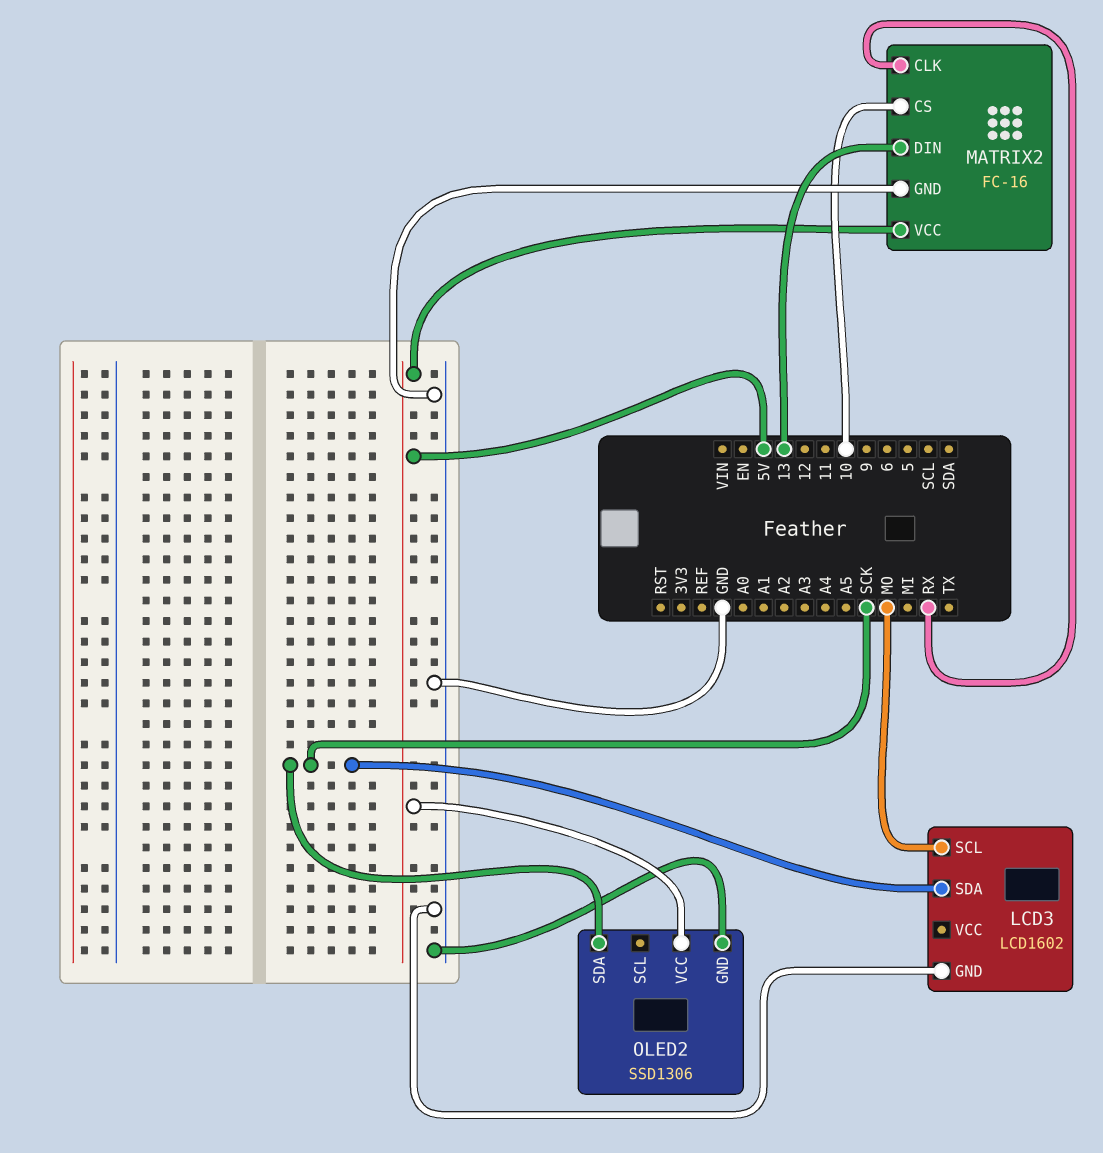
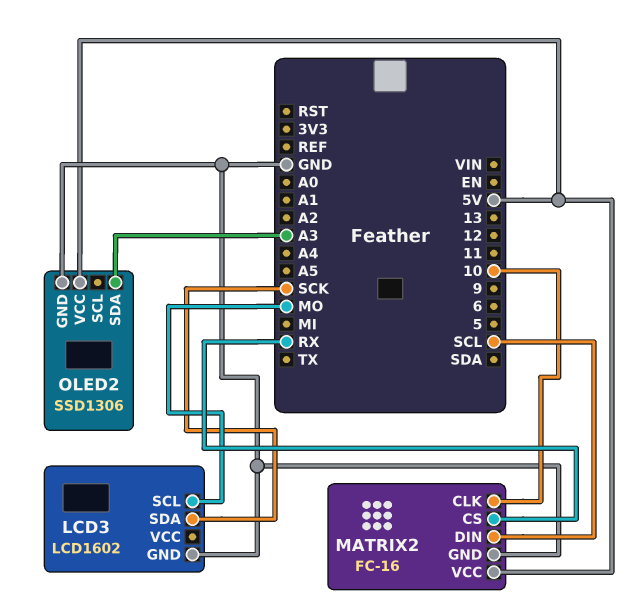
MATRIX2 pin CLK: RX -> 10
MATRIX2 pin CS: 10 -> RX
MATRIX2 pin DIN: 13 -> SCL
OLED2 pin SDA: SCK -> A3

